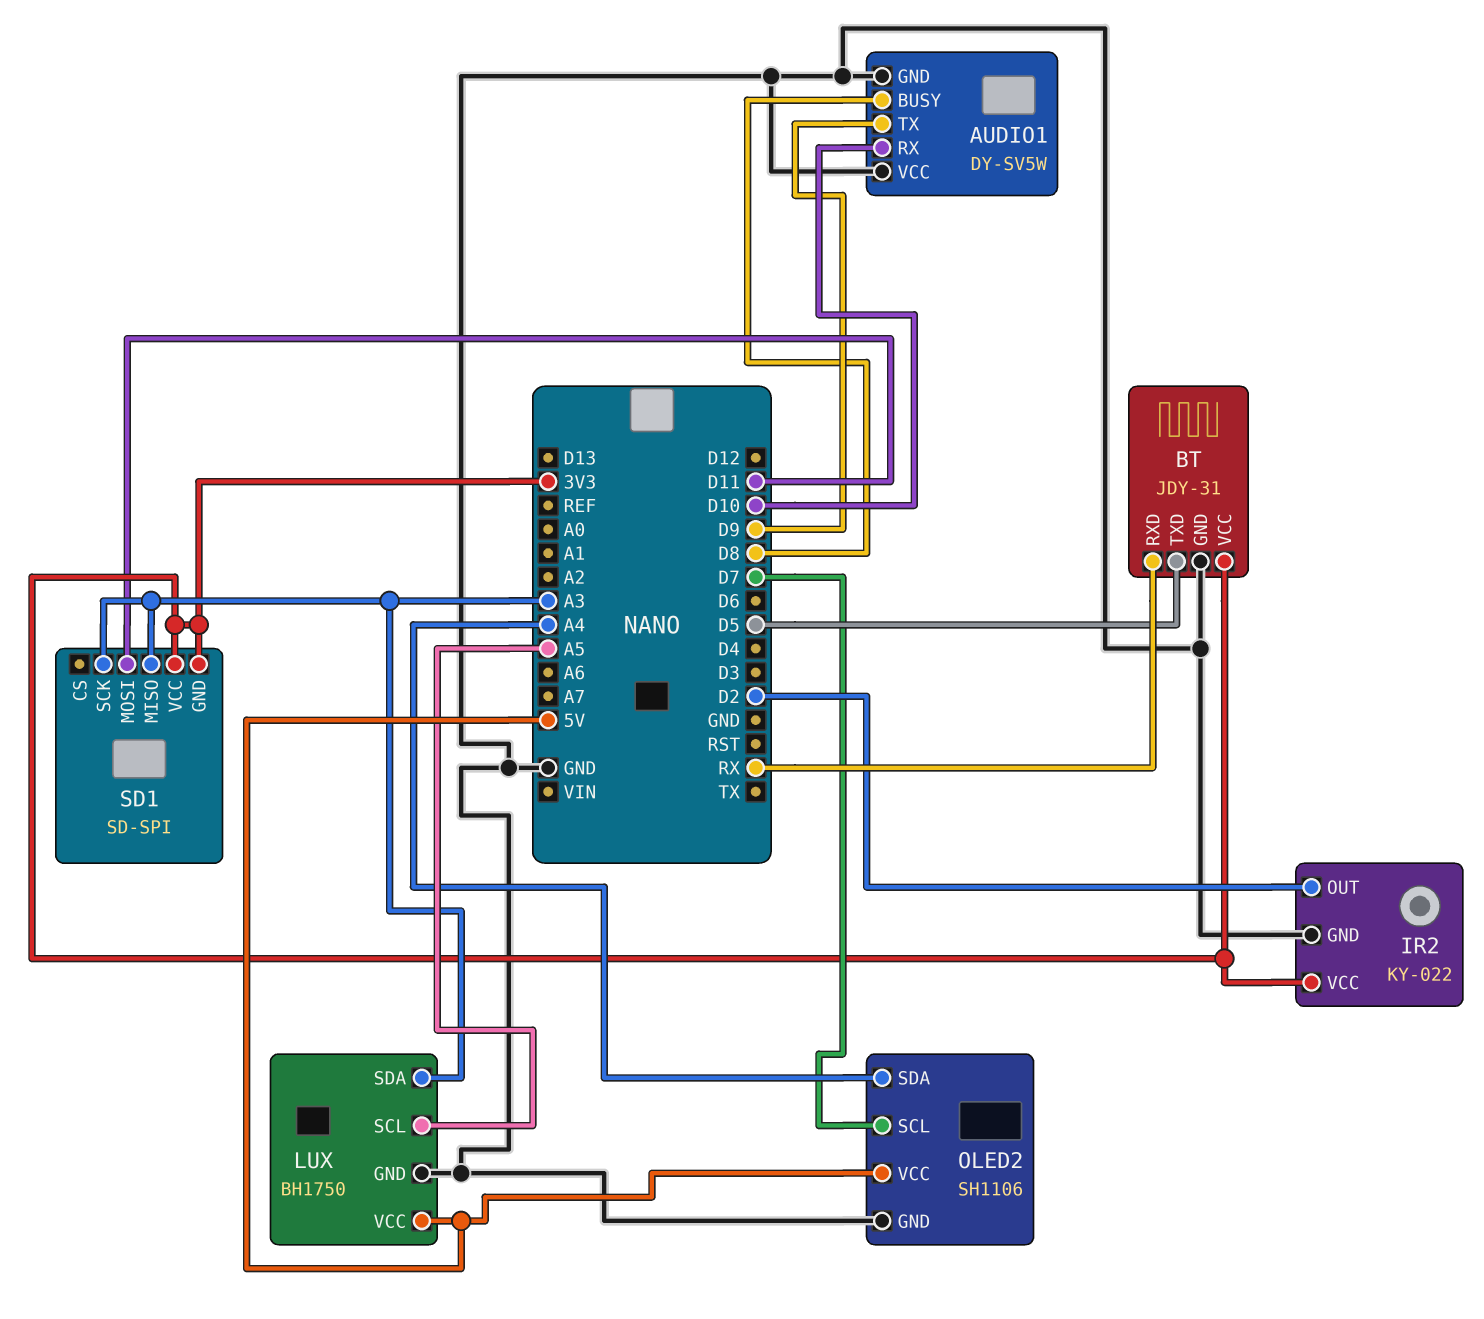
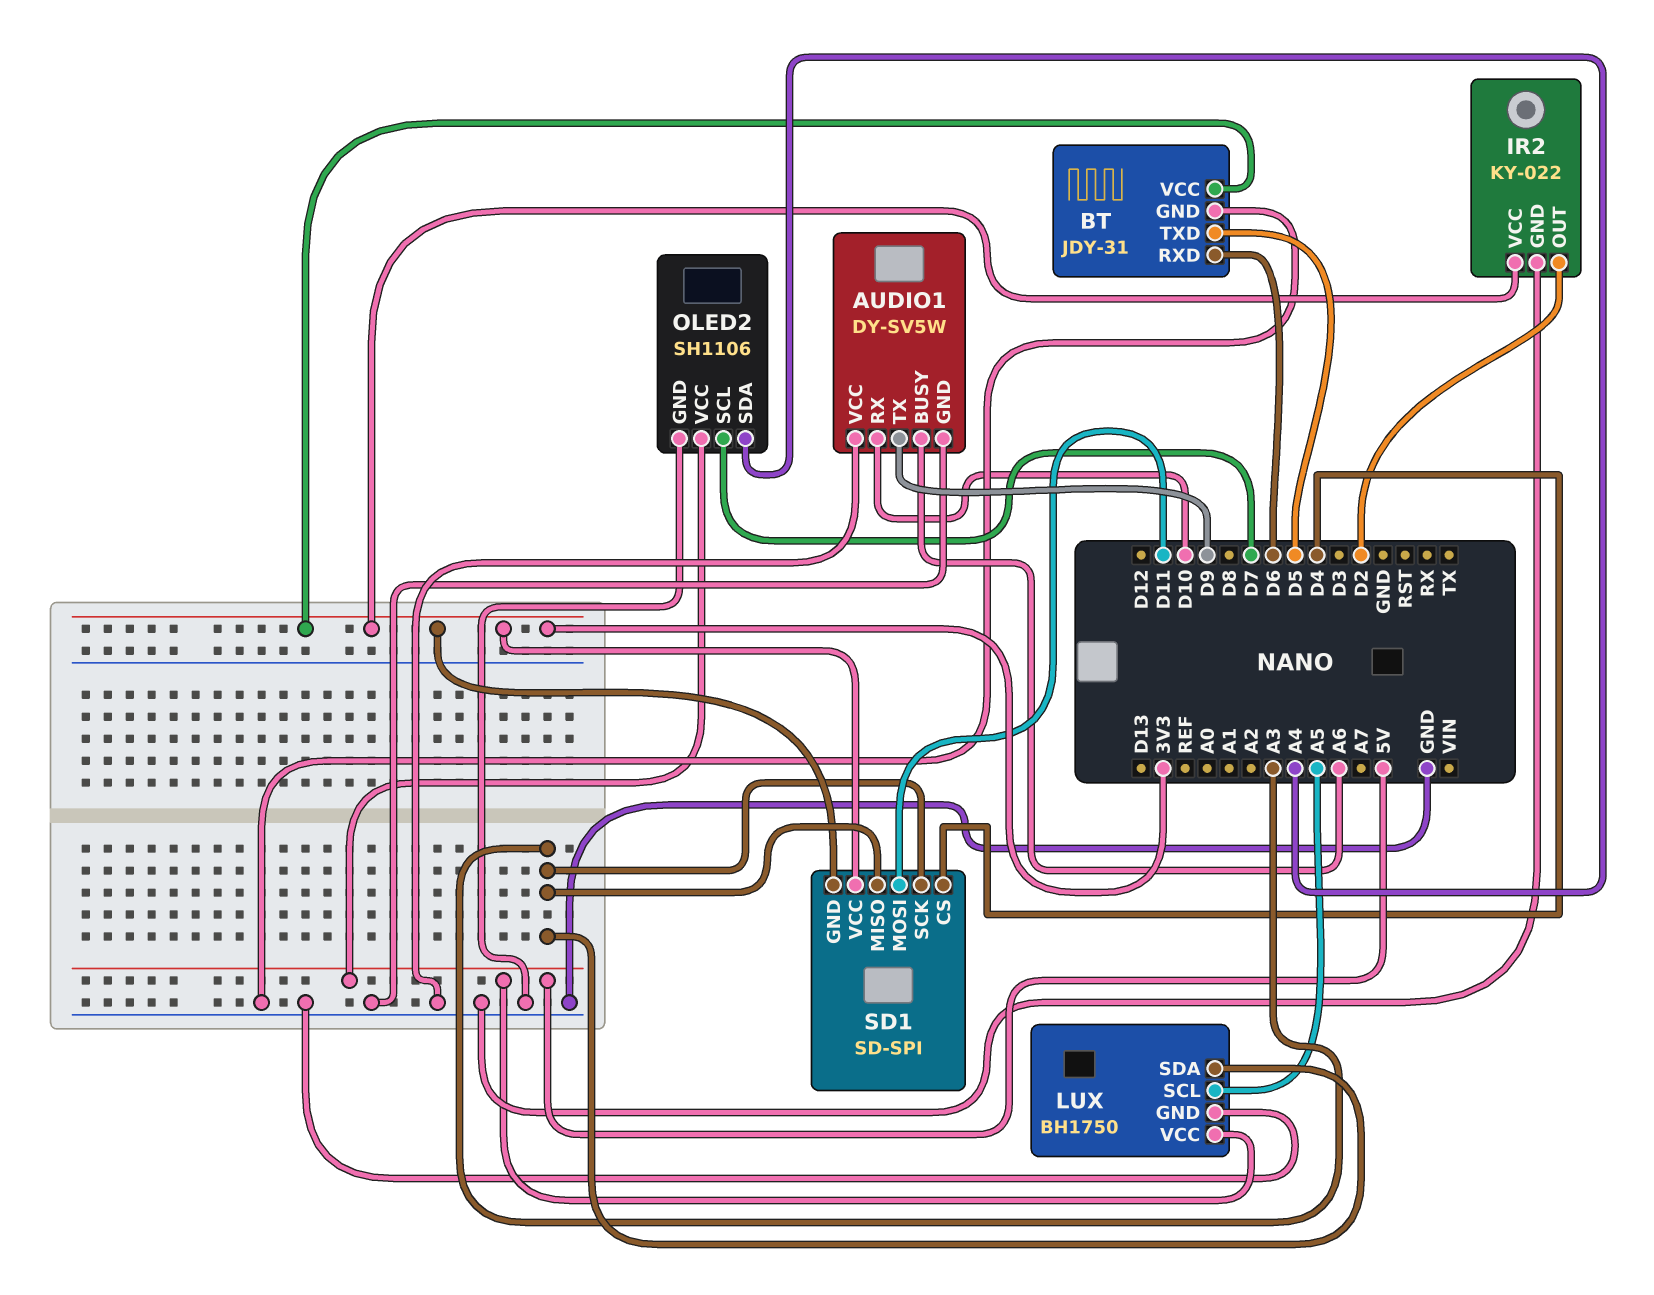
AUDIO1 pin BUSY: D8 -> A6
BT pin RXD: RX -> D6
SD1 pin CS: none -> D4

